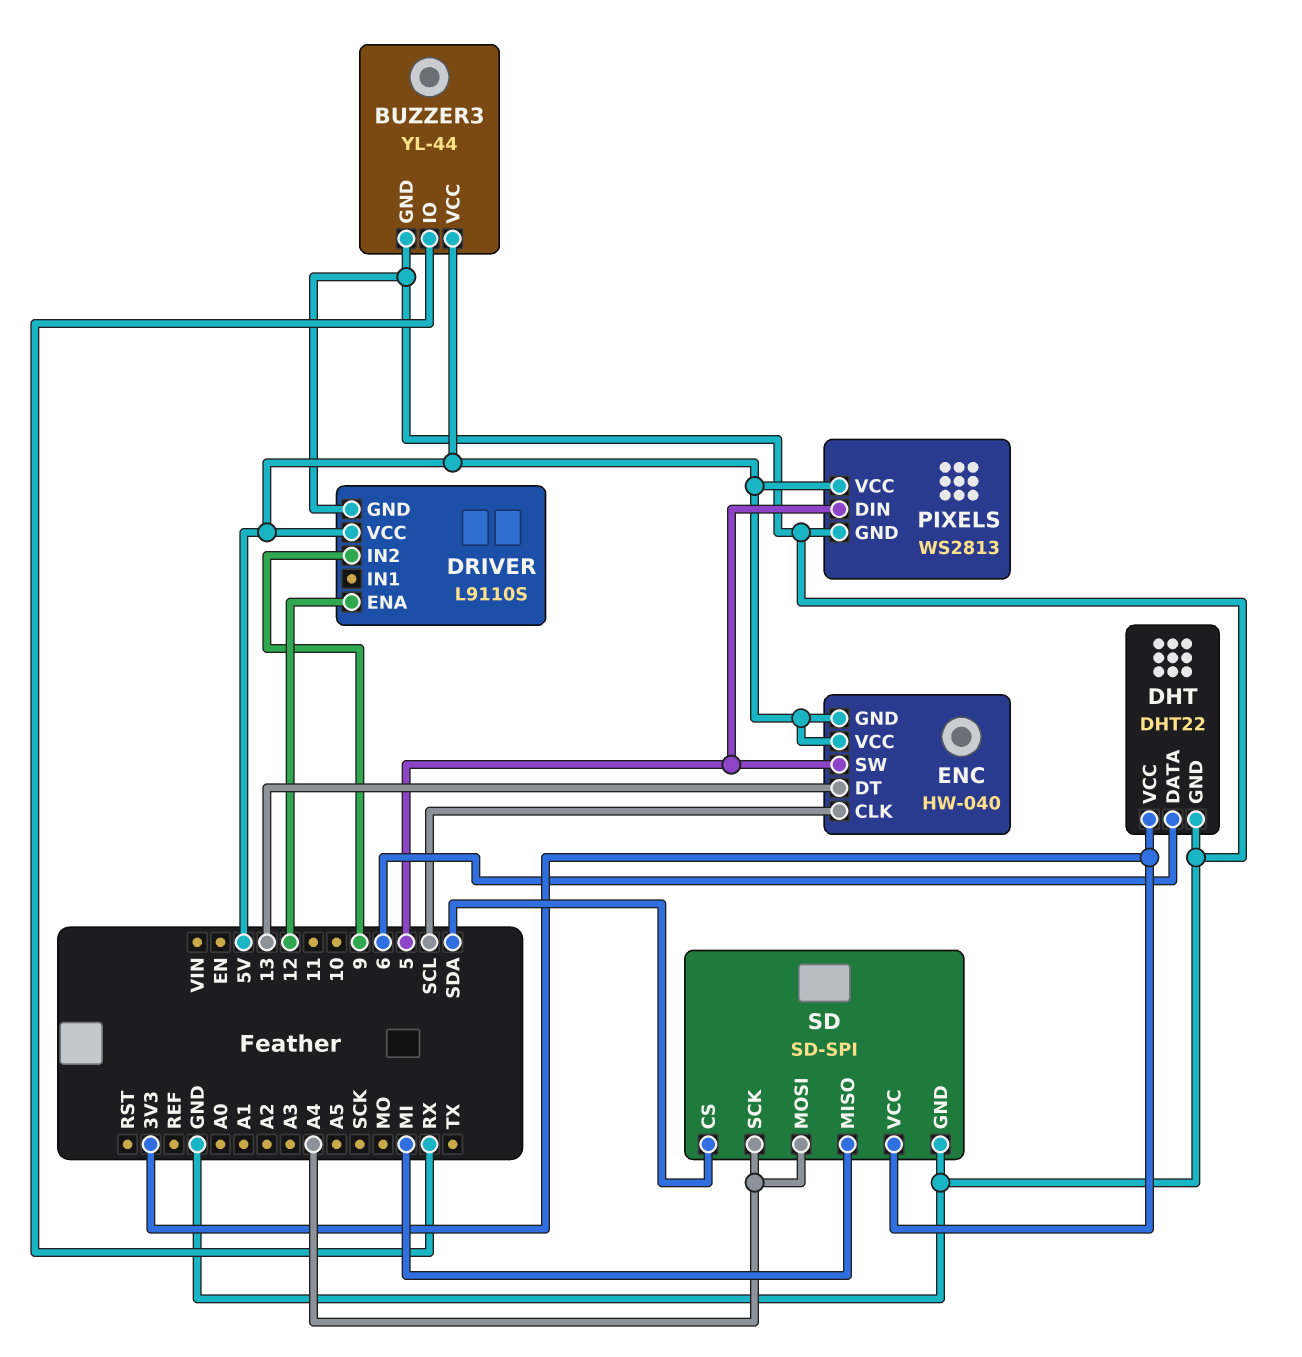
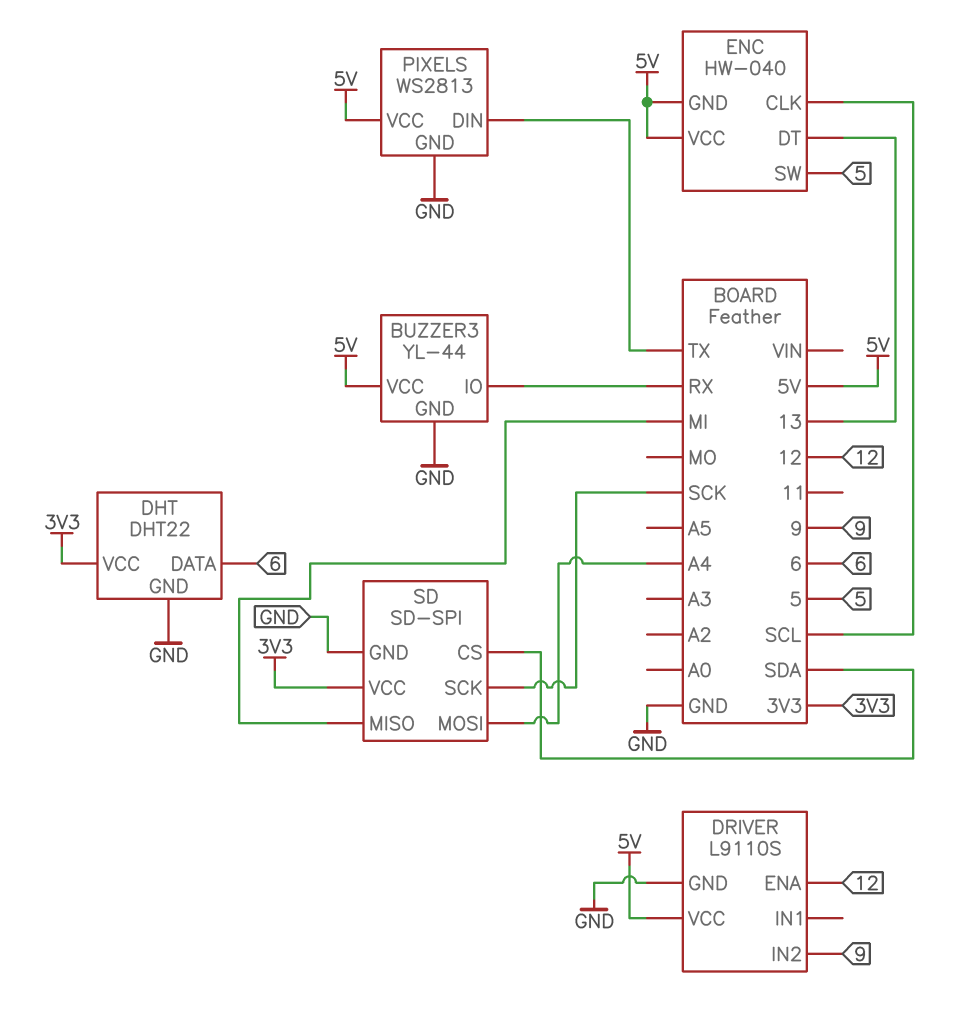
PIXELS pin DIN: 5 -> TX
SD pin SCK: A4 -> SCK

